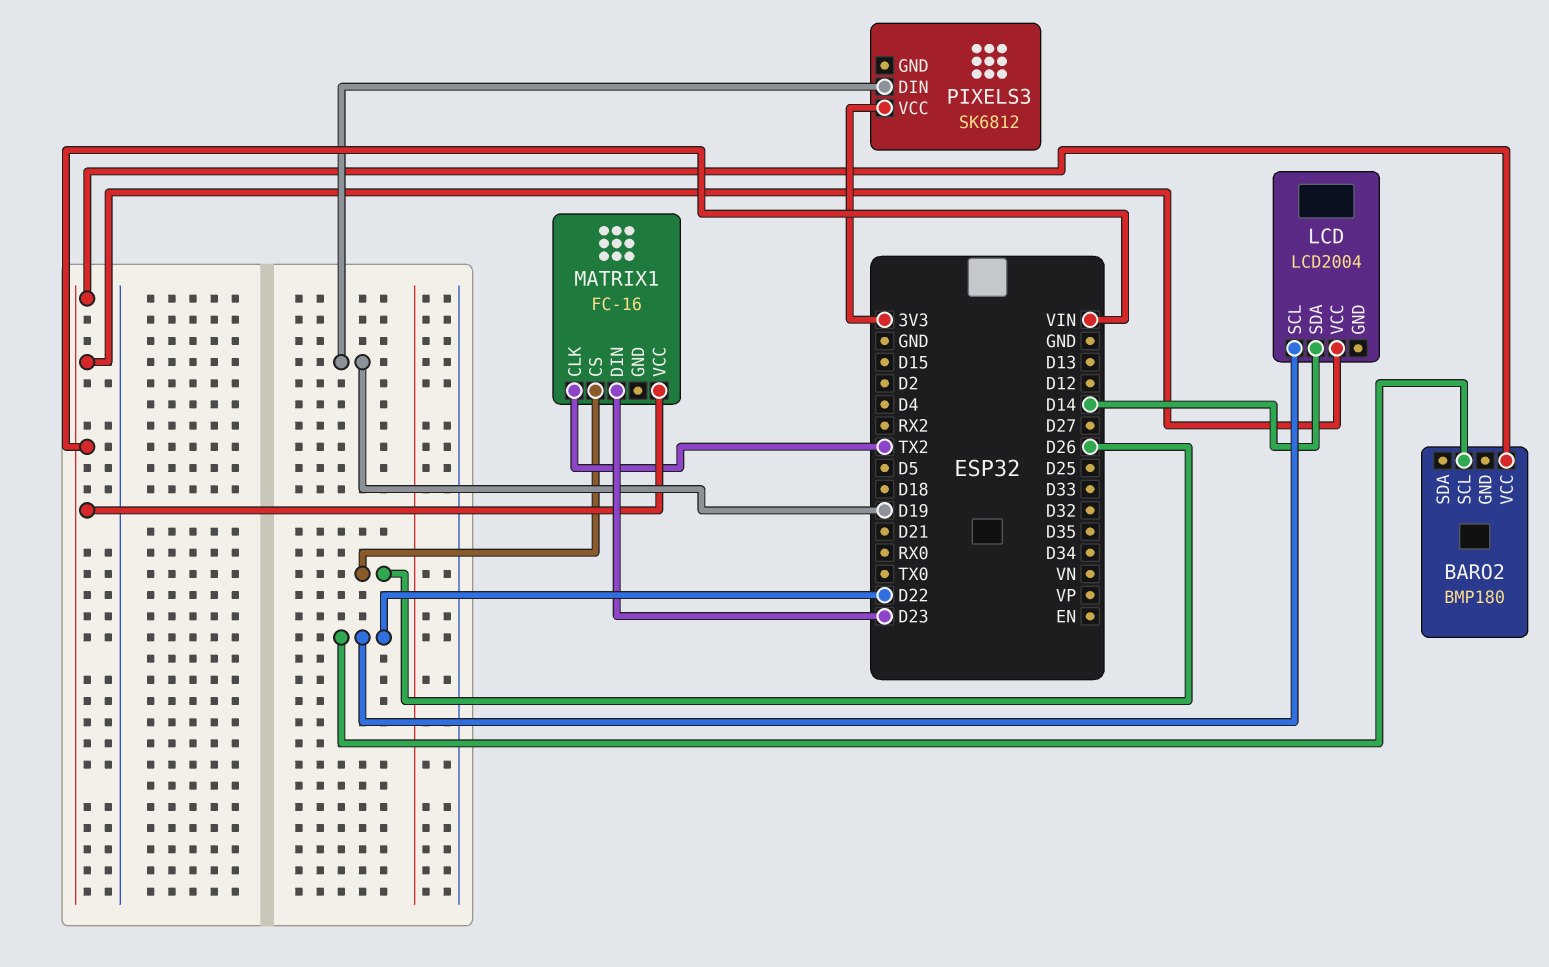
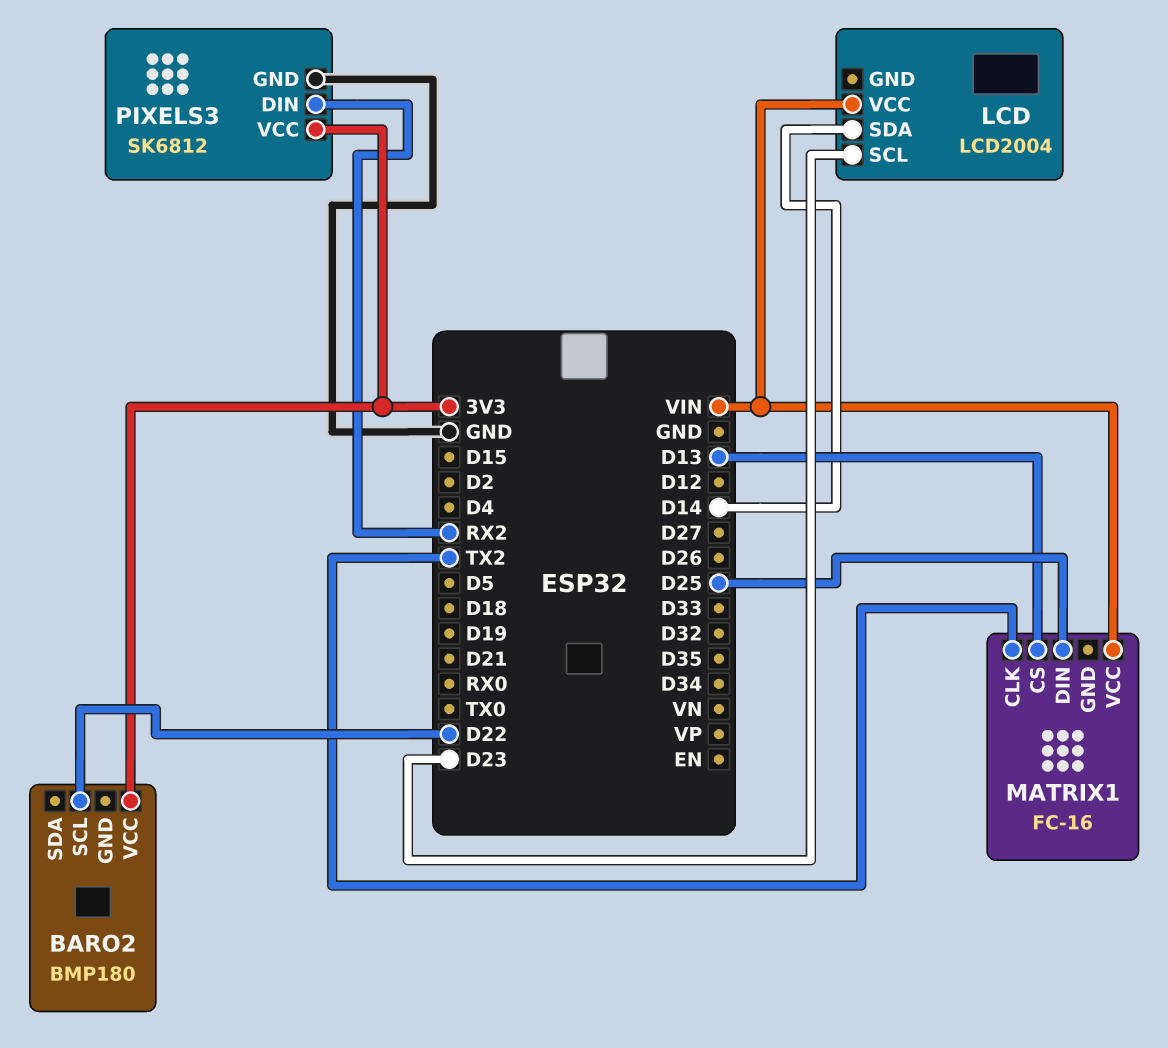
BARO2 pin VCC: VIN -> 3V3
LCD pin SCL: D22 -> D23
MATRIX1 pin CS: D26 -> D13
MATRIX1 pin DIN: D23 -> D25
PIXELS3 pin DIN: D19 -> RX2
PIXELS3 pin GND: none -> GND

